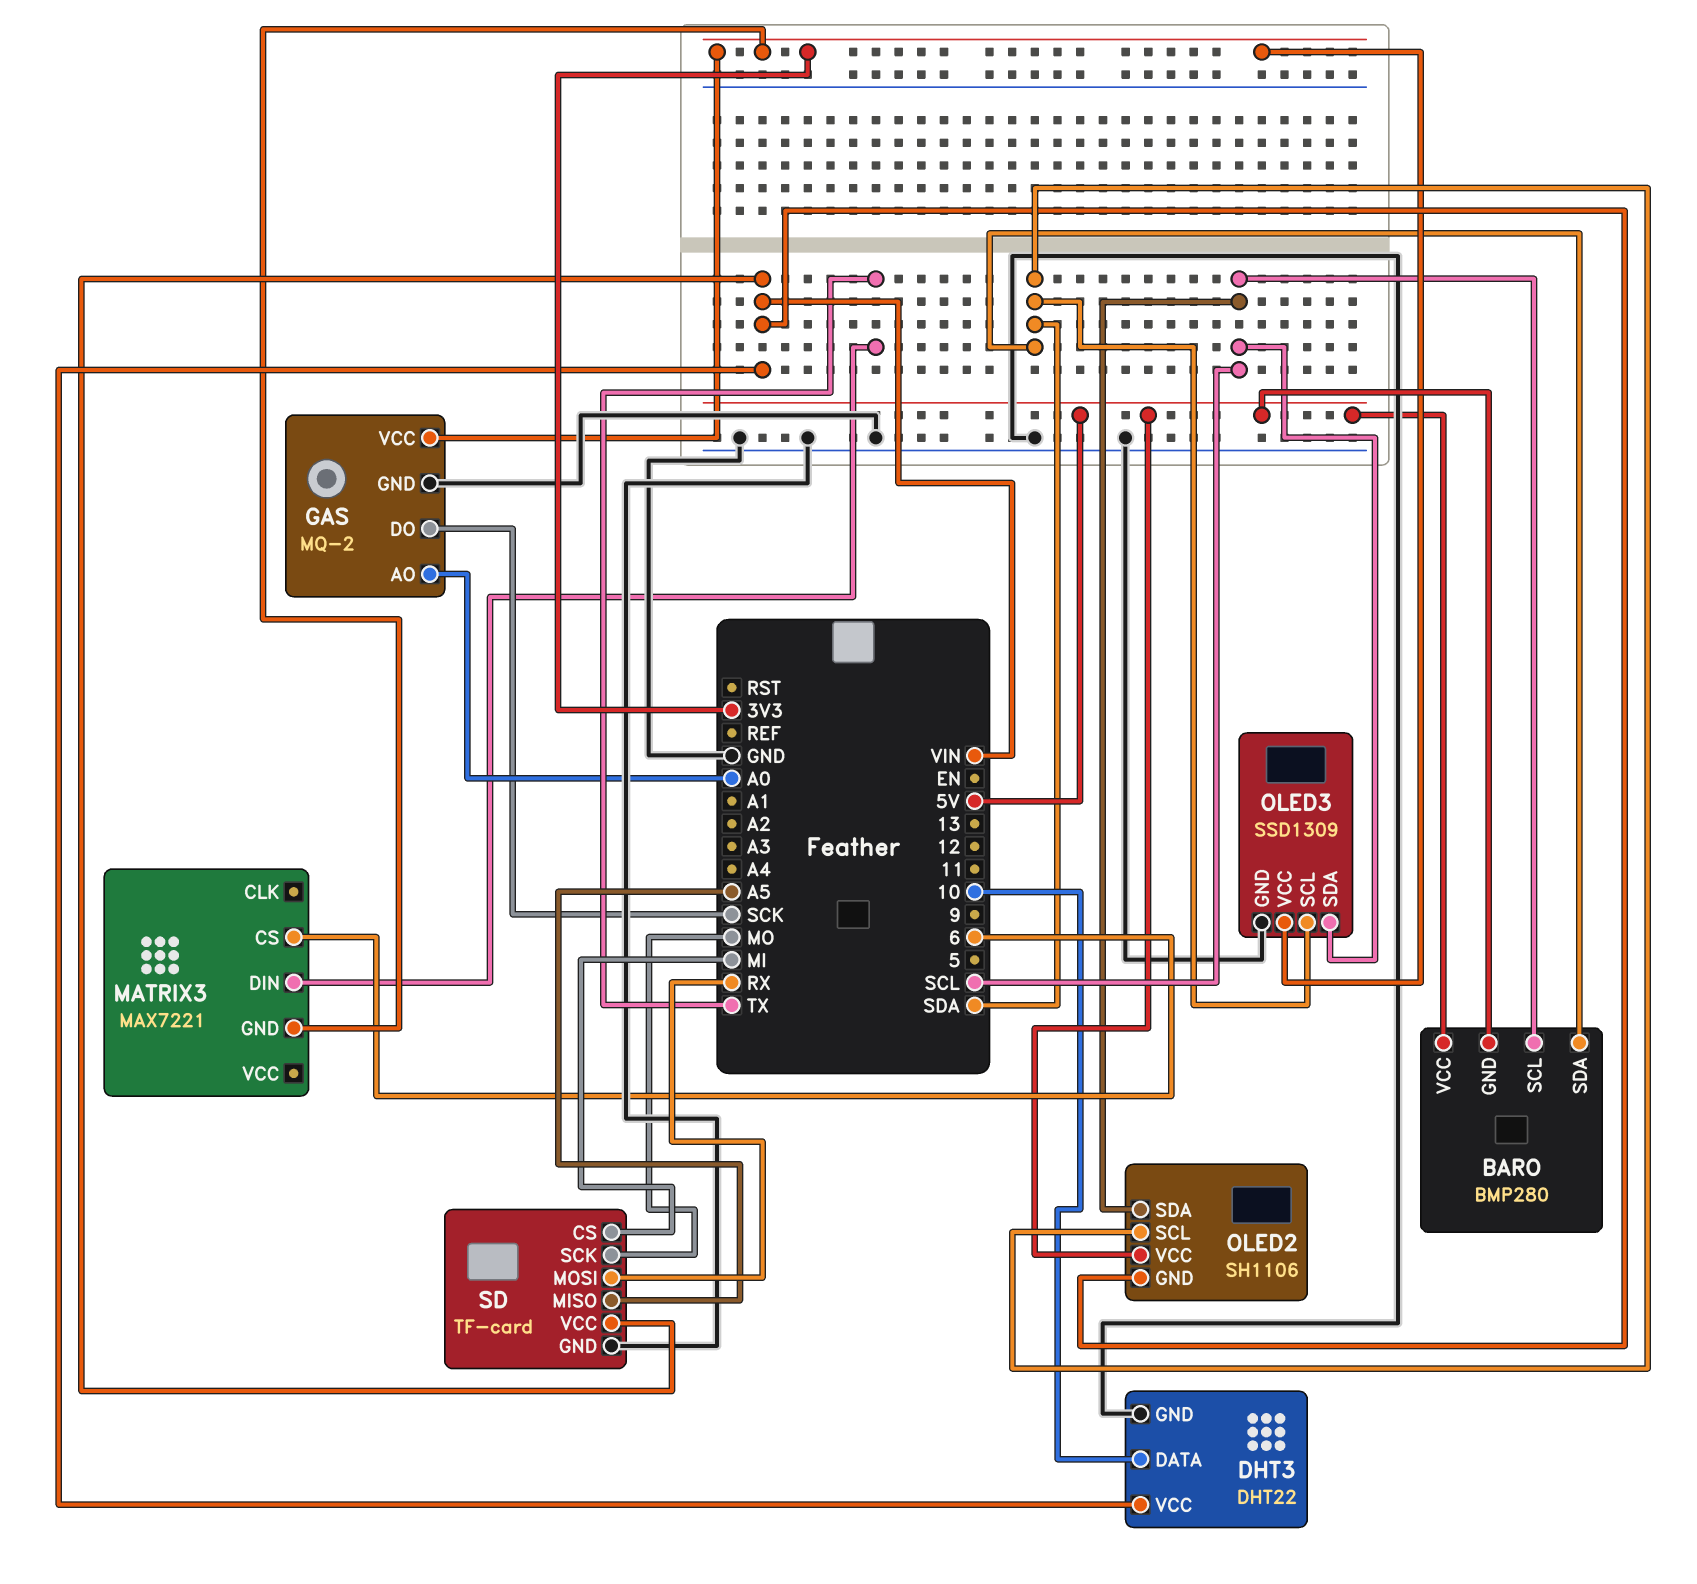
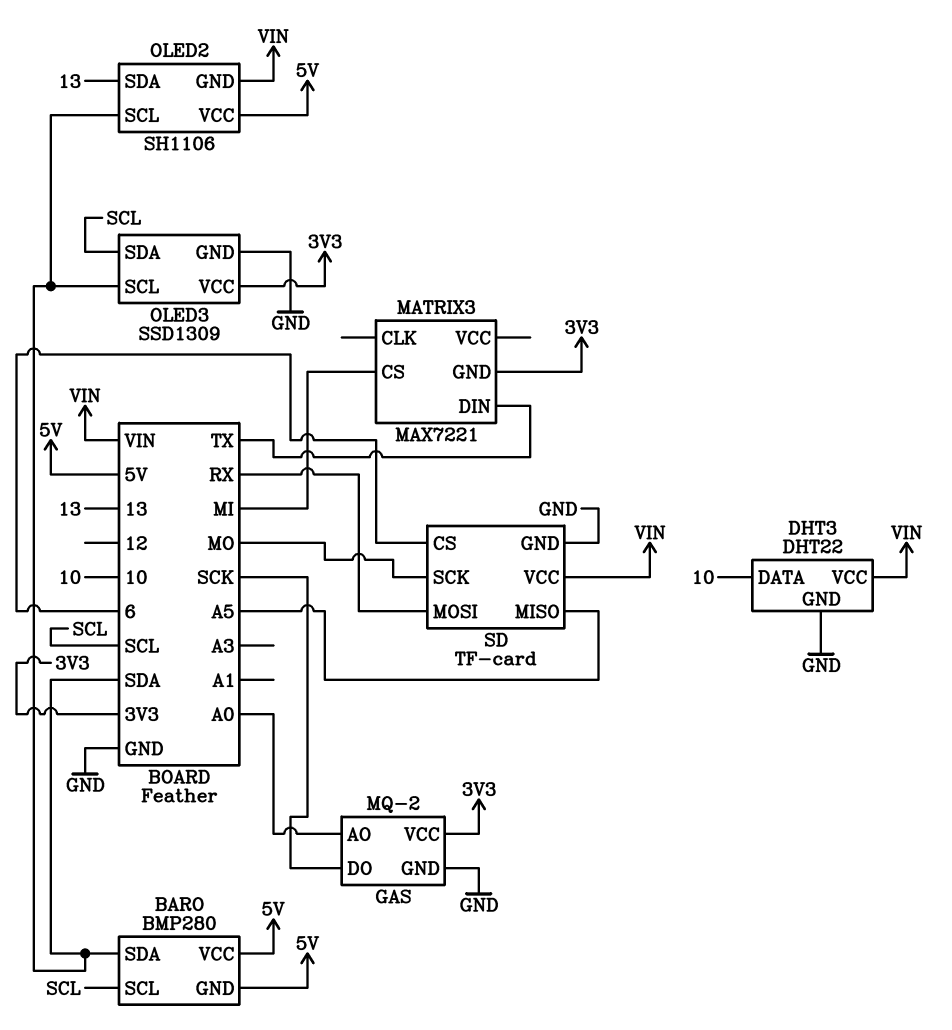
MATRIX3 pin CS: 6 -> MI
OLED2 pin SDA: SCL -> 13
SD pin CS: MI -> 6

